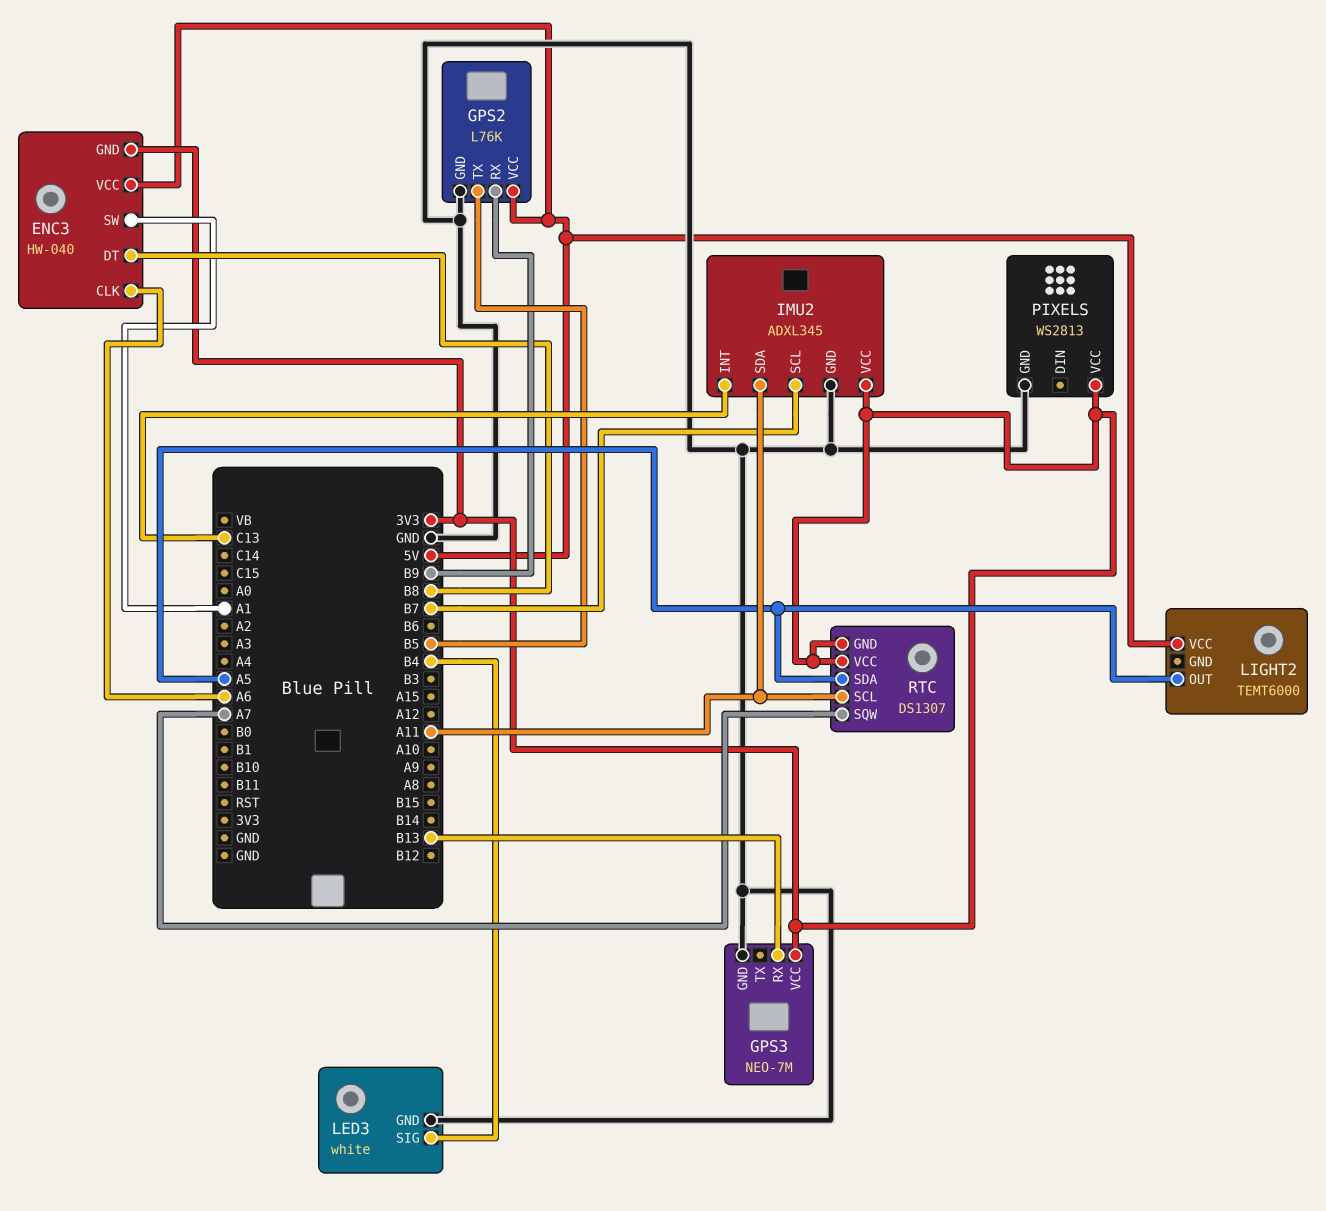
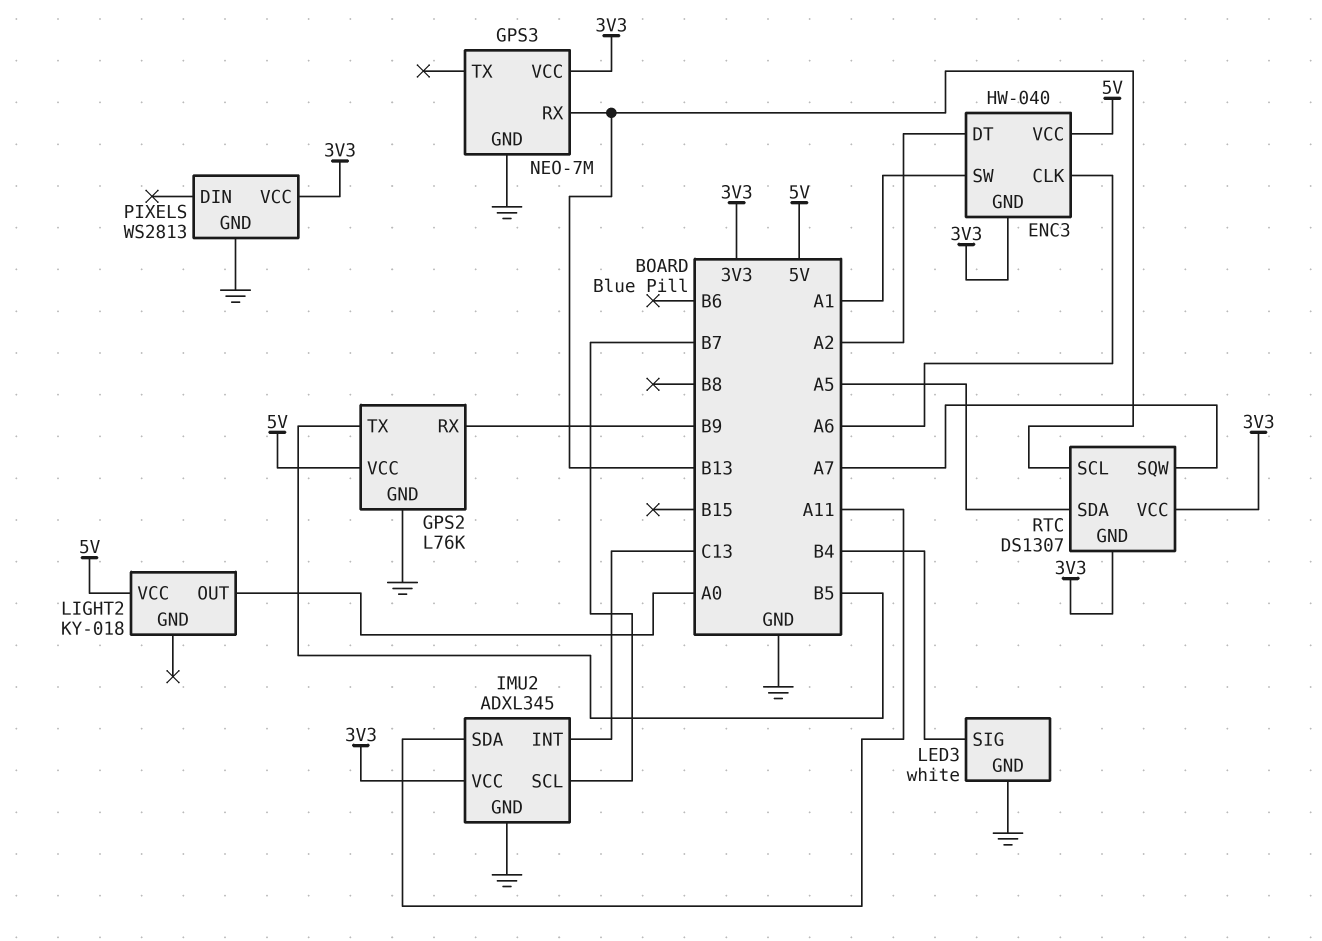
ENC3 pin DT: B8 -> A2
LIGHT2: TEMT6000 -> KY-018
LIGHT2 pin OUT: A5 -> A0
RTC pin SCL: A11 -> B13

